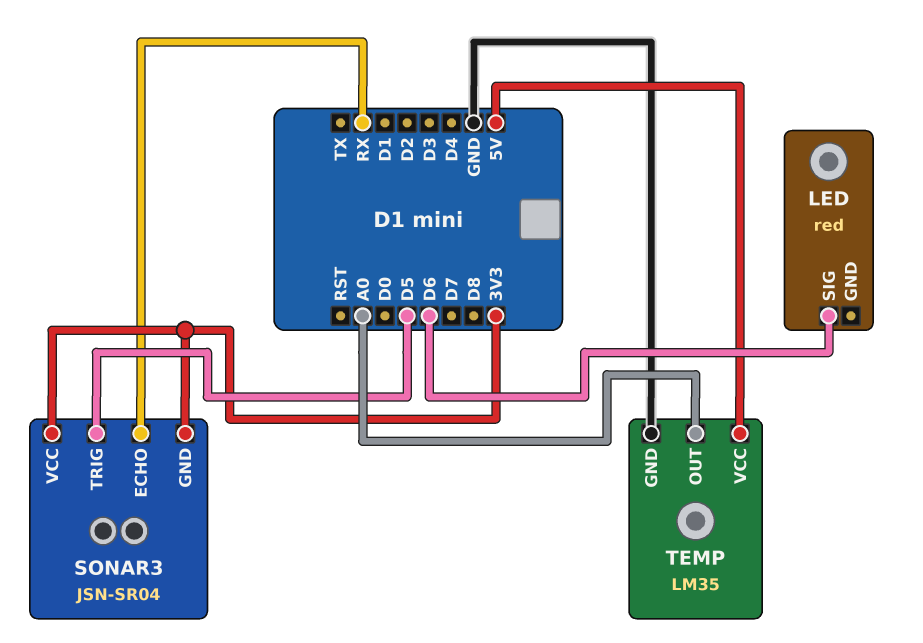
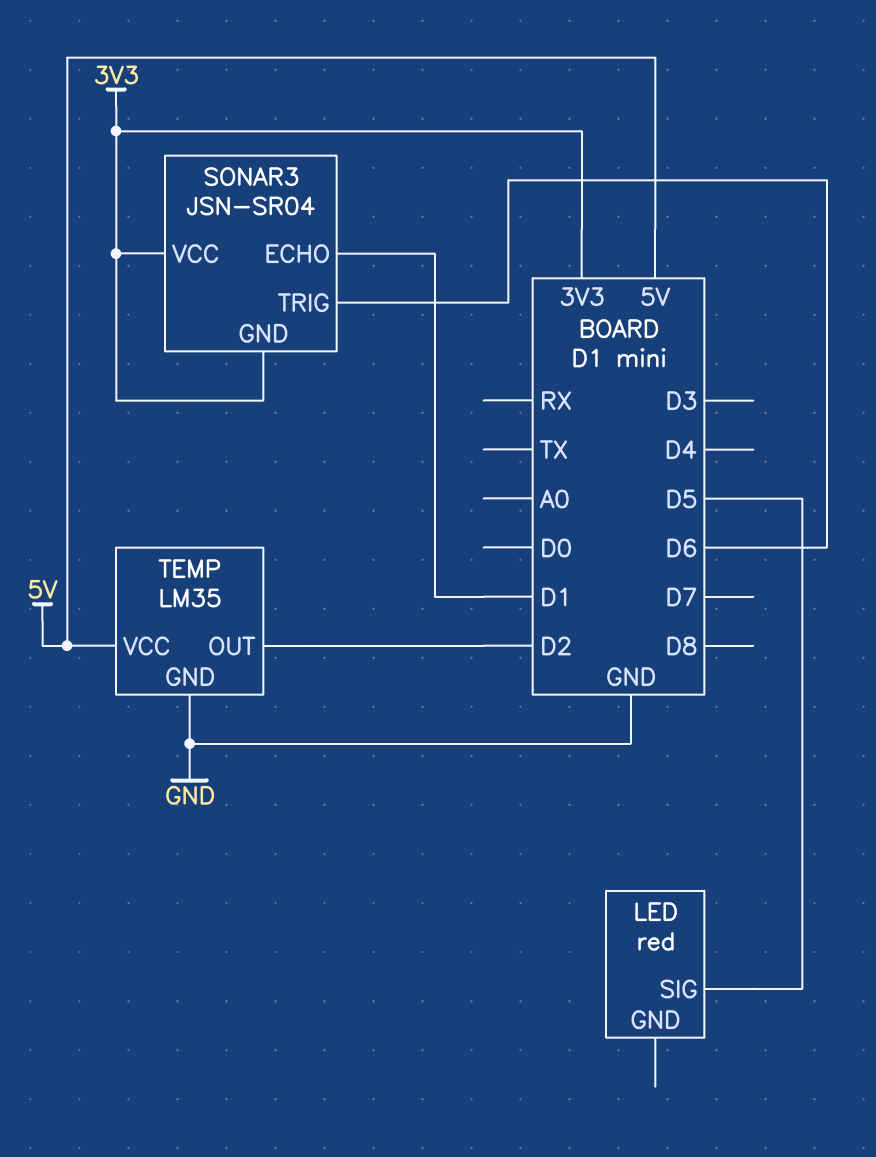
LED pin SIG: D6 -> D5
SONAR3 pin ECHO: RX -> D1
SONAR3 pin TRIG: D5 -> D6
TEMP pin OUT: A0 -> D2

